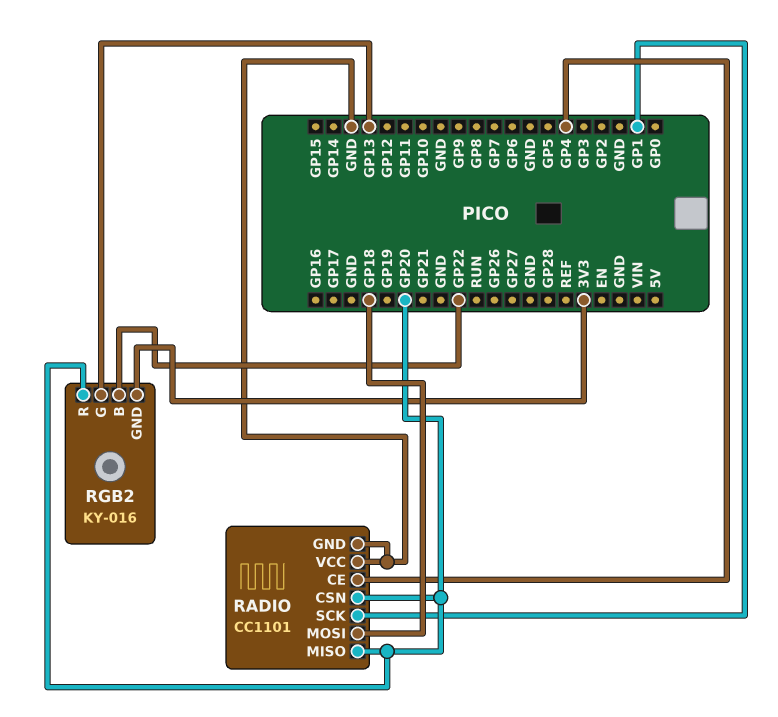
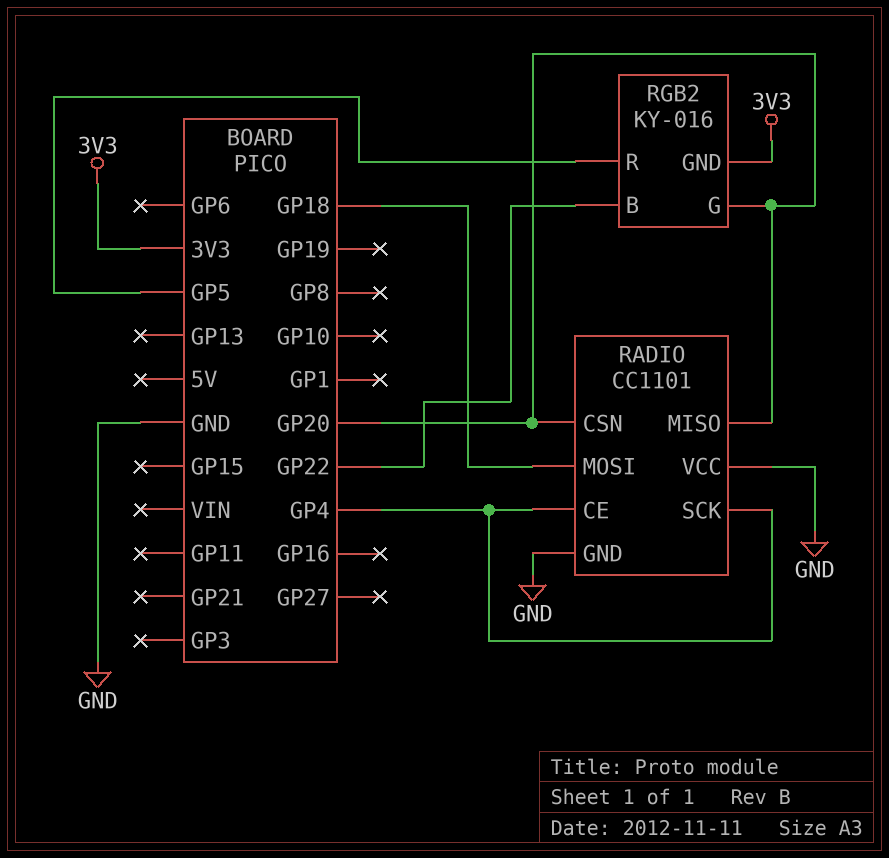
RADIO pin SCK: GP1 -> GP4
RGB2 pin G: GP13 -> GP20
RGB2 pin R: GP20 -> GP5

